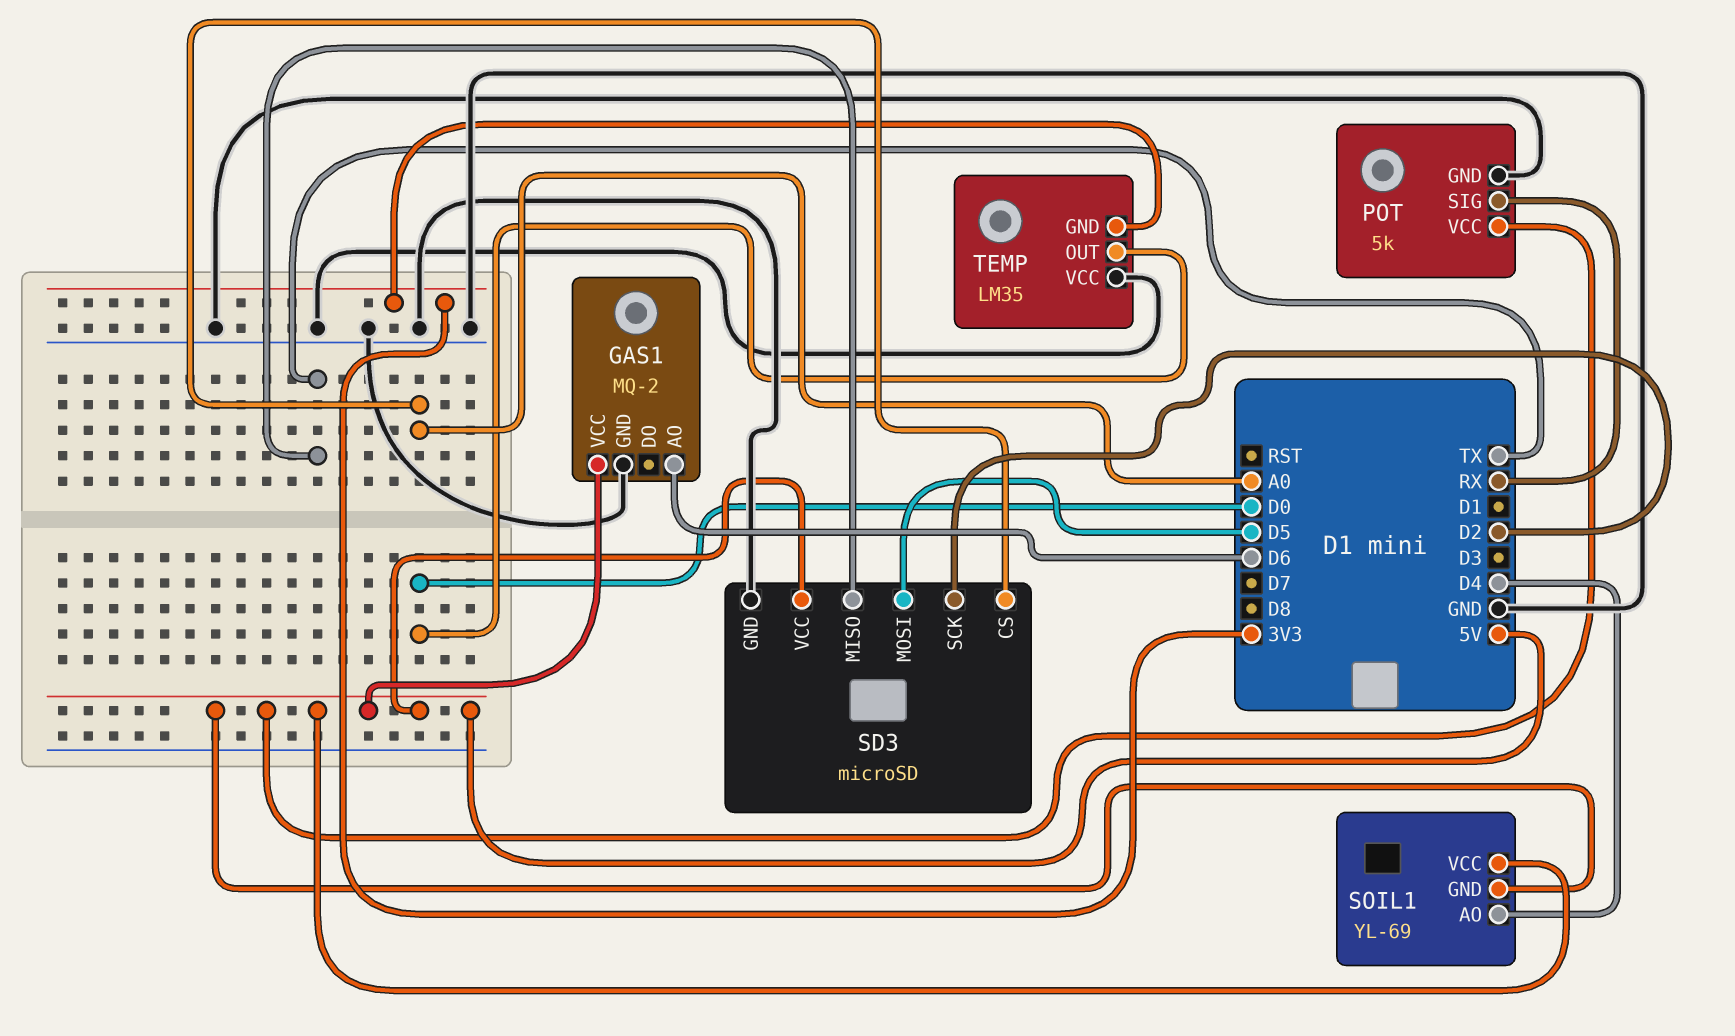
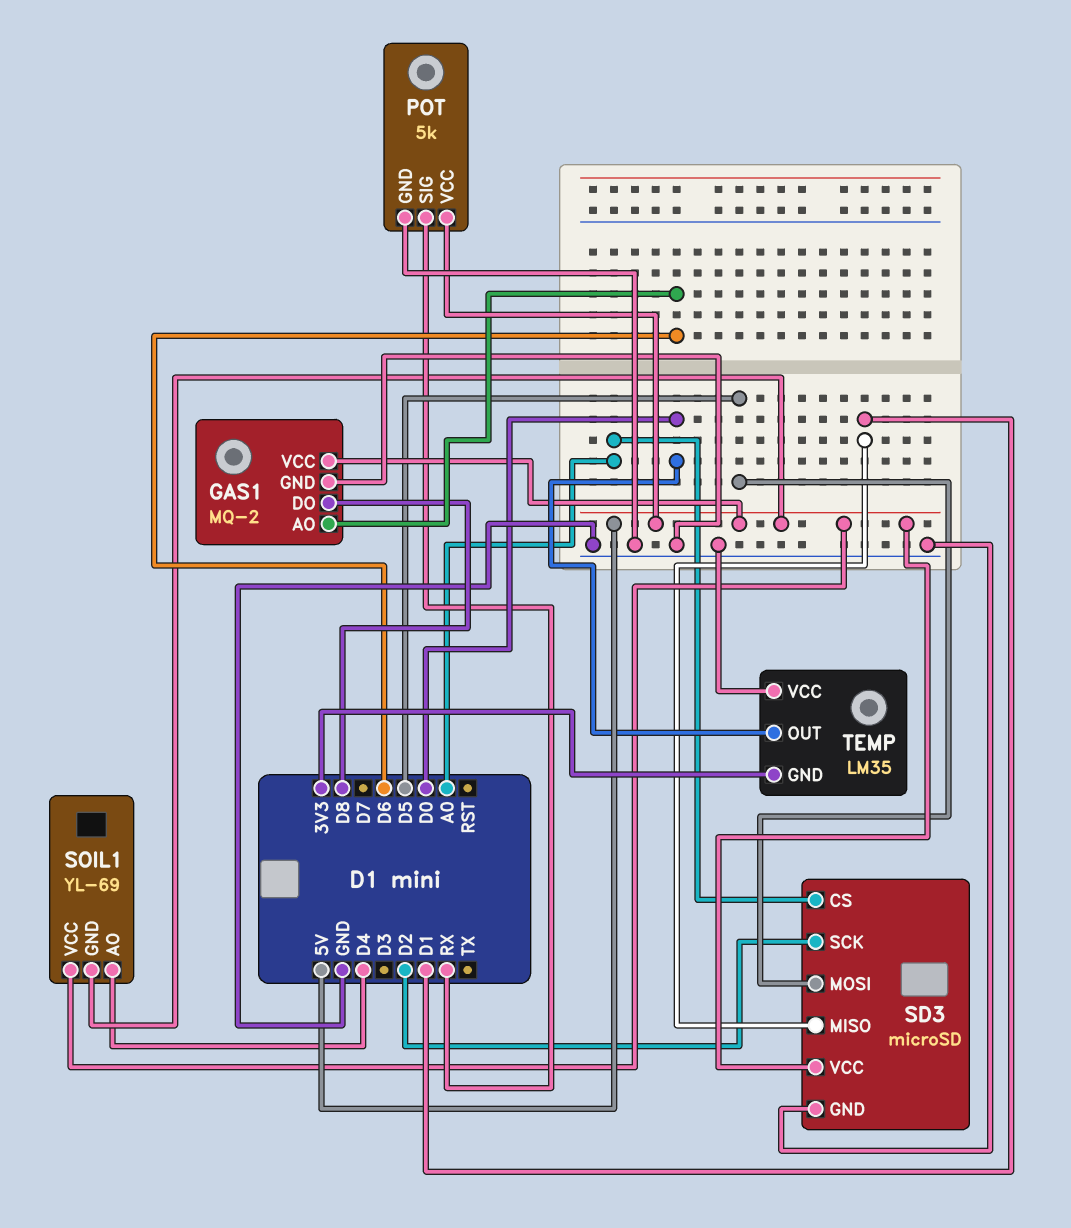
GAS1 pin DO: none -> D8
SD3 pin MISO: TX -> D1

